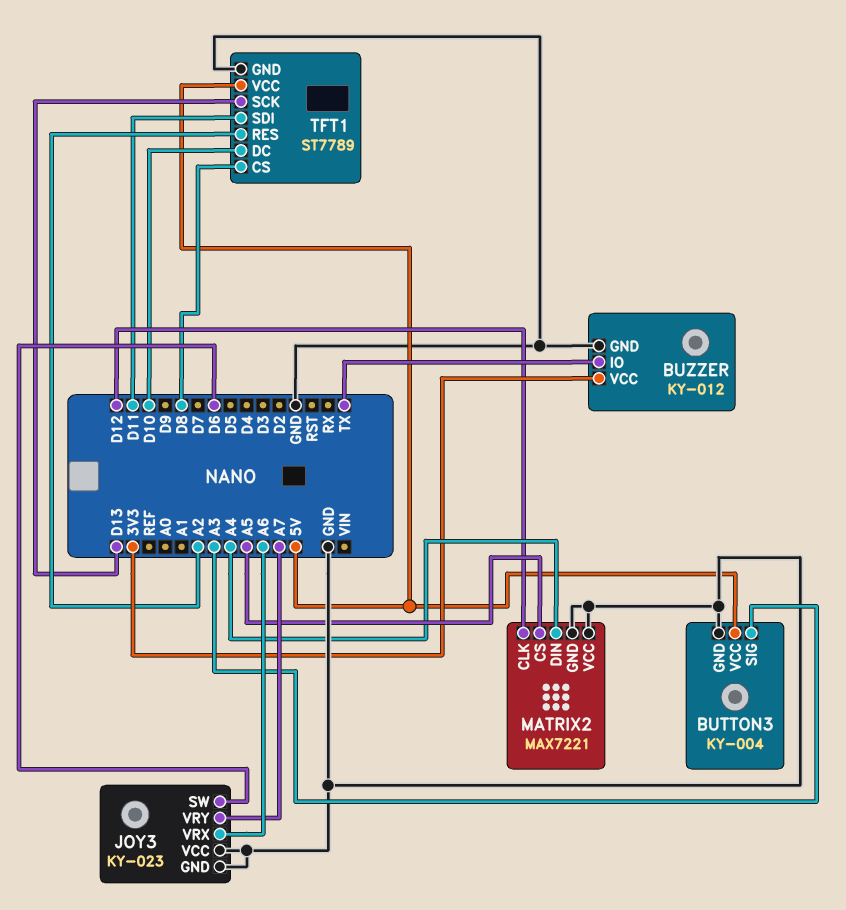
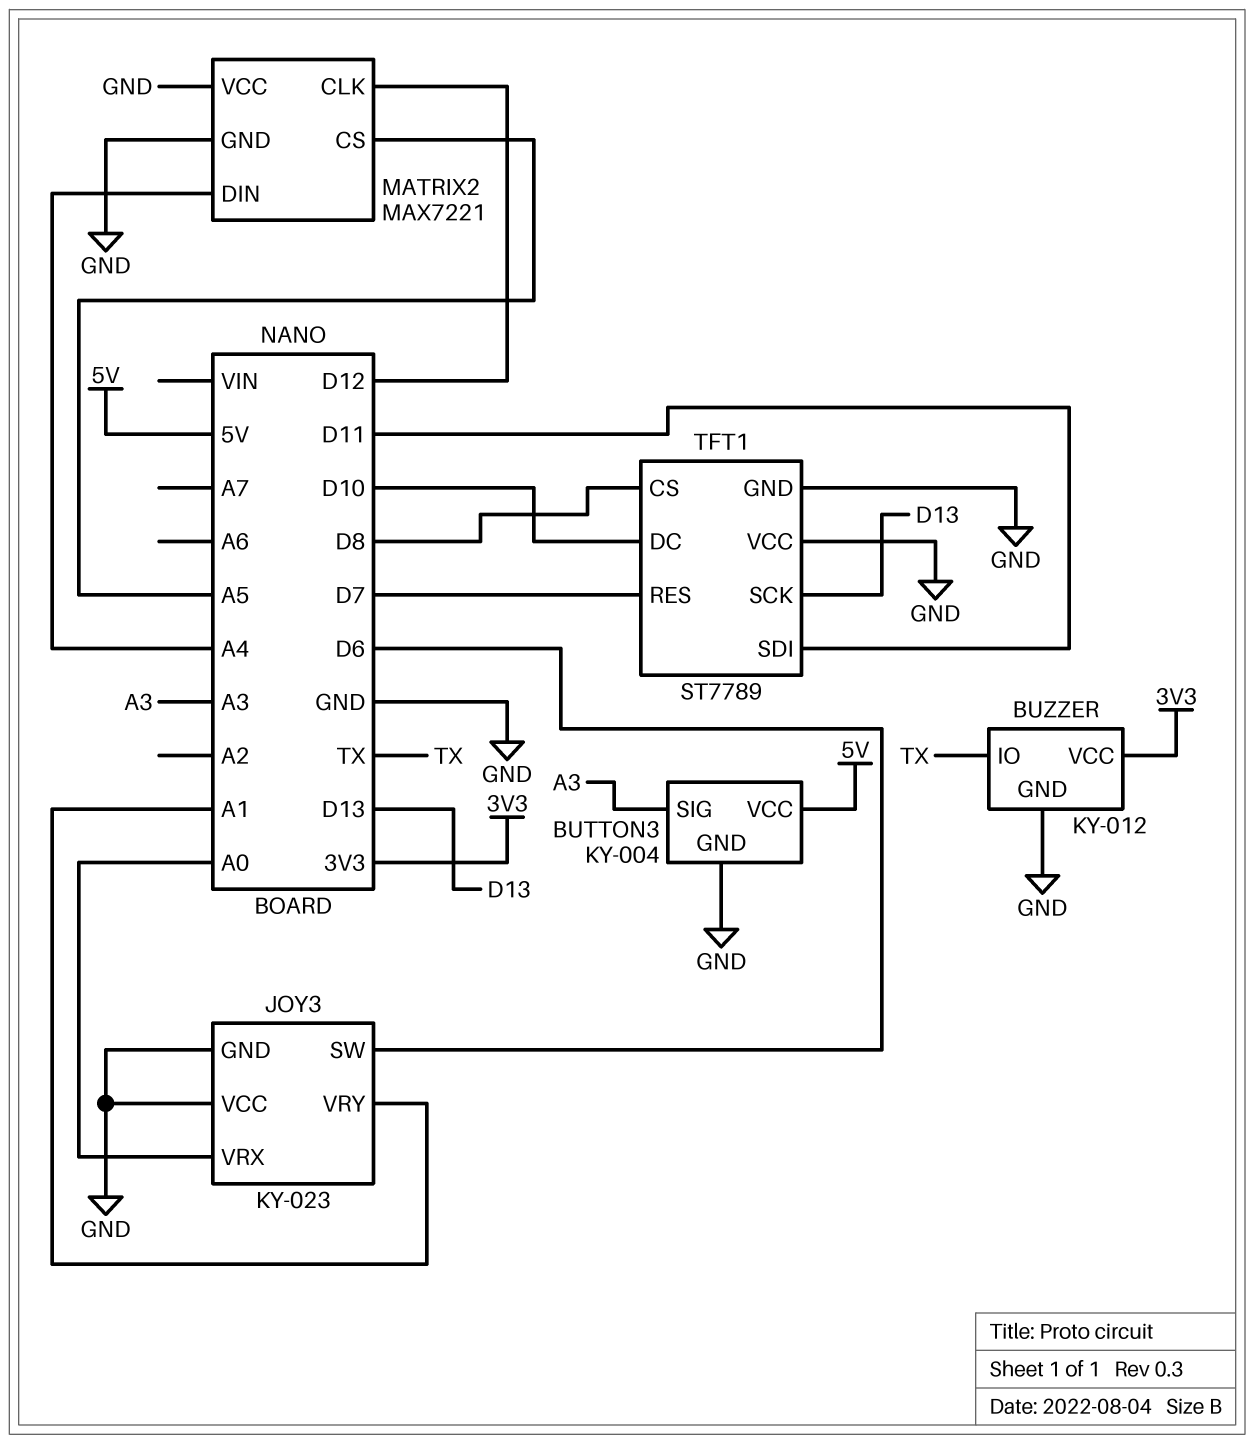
JOY3 pin VRX: A6 -> A0
JOY3 pin VRY: A7 -> A1
TFT1 pin RES: A2 -> D7
TFT1 pin VCC: 5V -> GND

